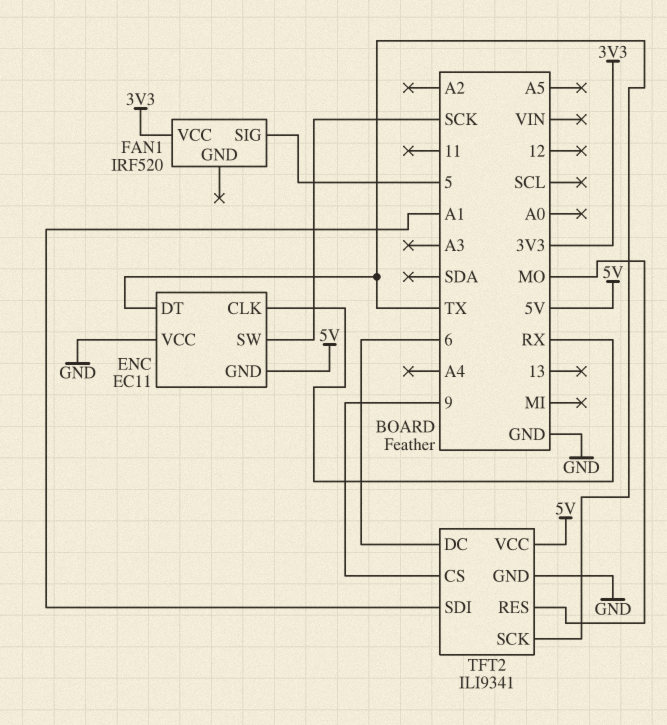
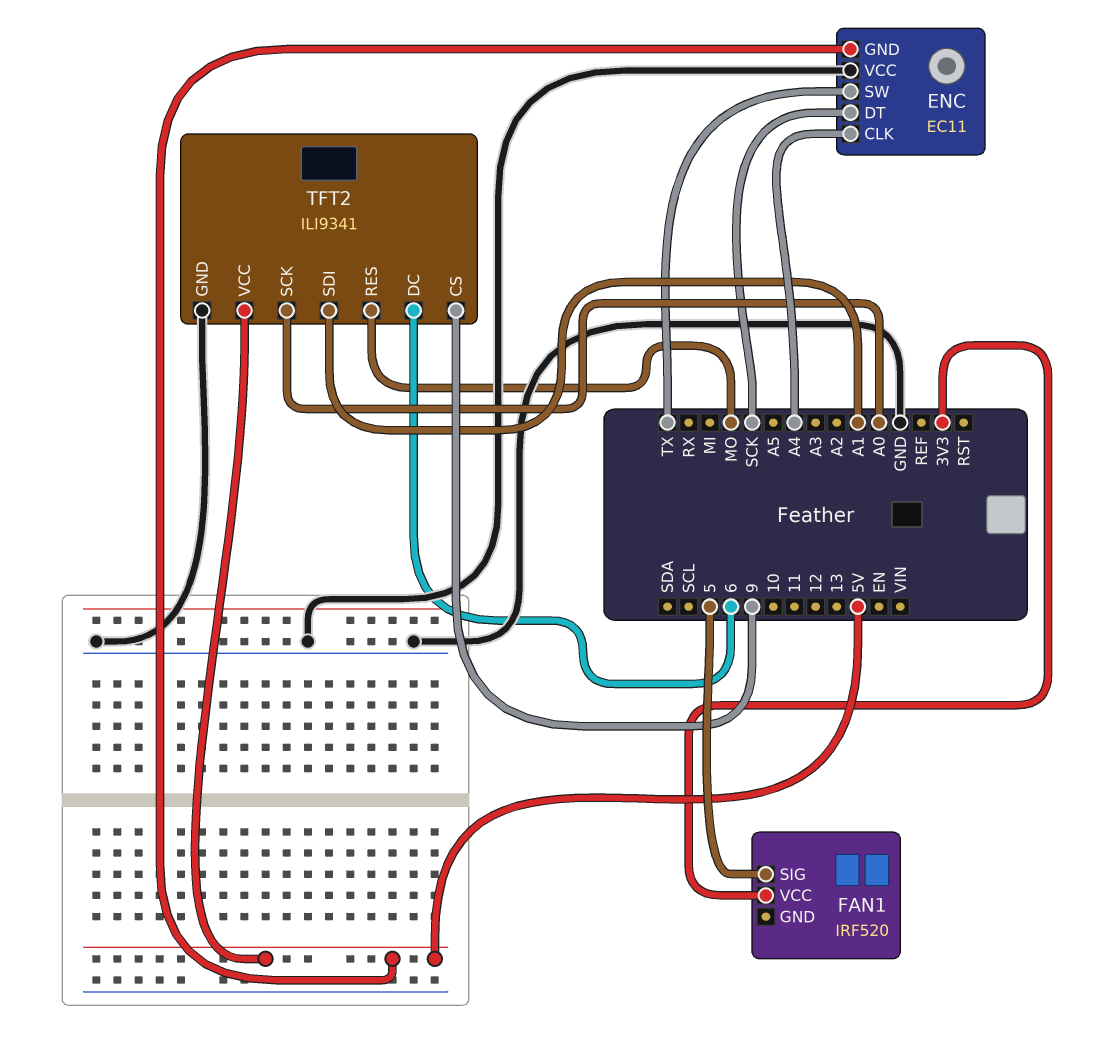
ENC pin CLK: RX -> A4
ENC pin DT: TX -> SCK
ENC pin SW: SCK -> TX
TFT2 pin SCK: TX -> A0

